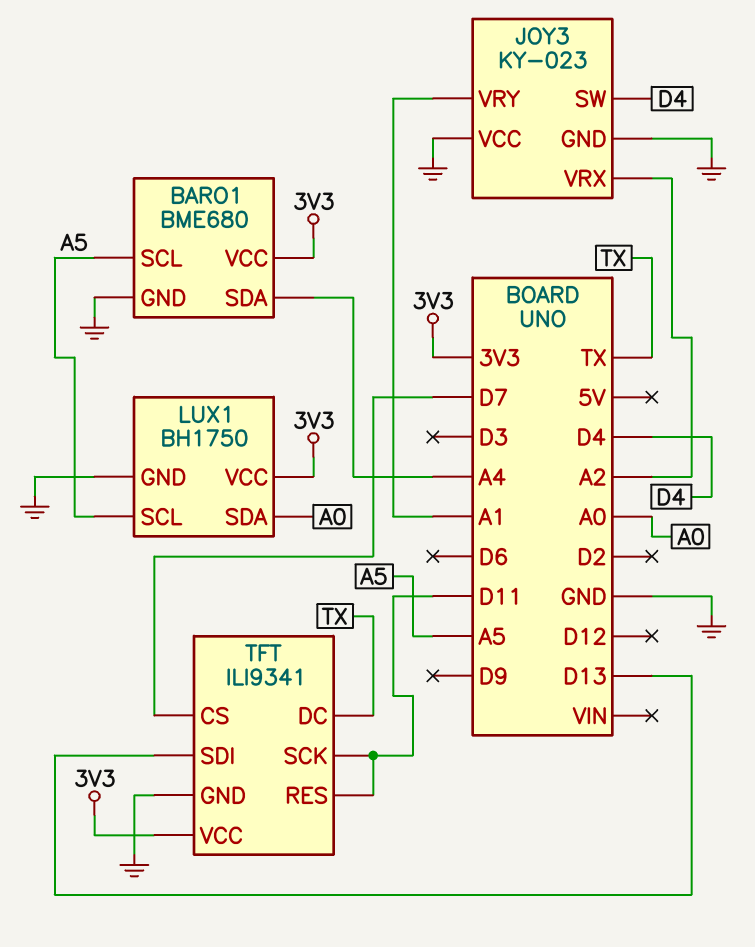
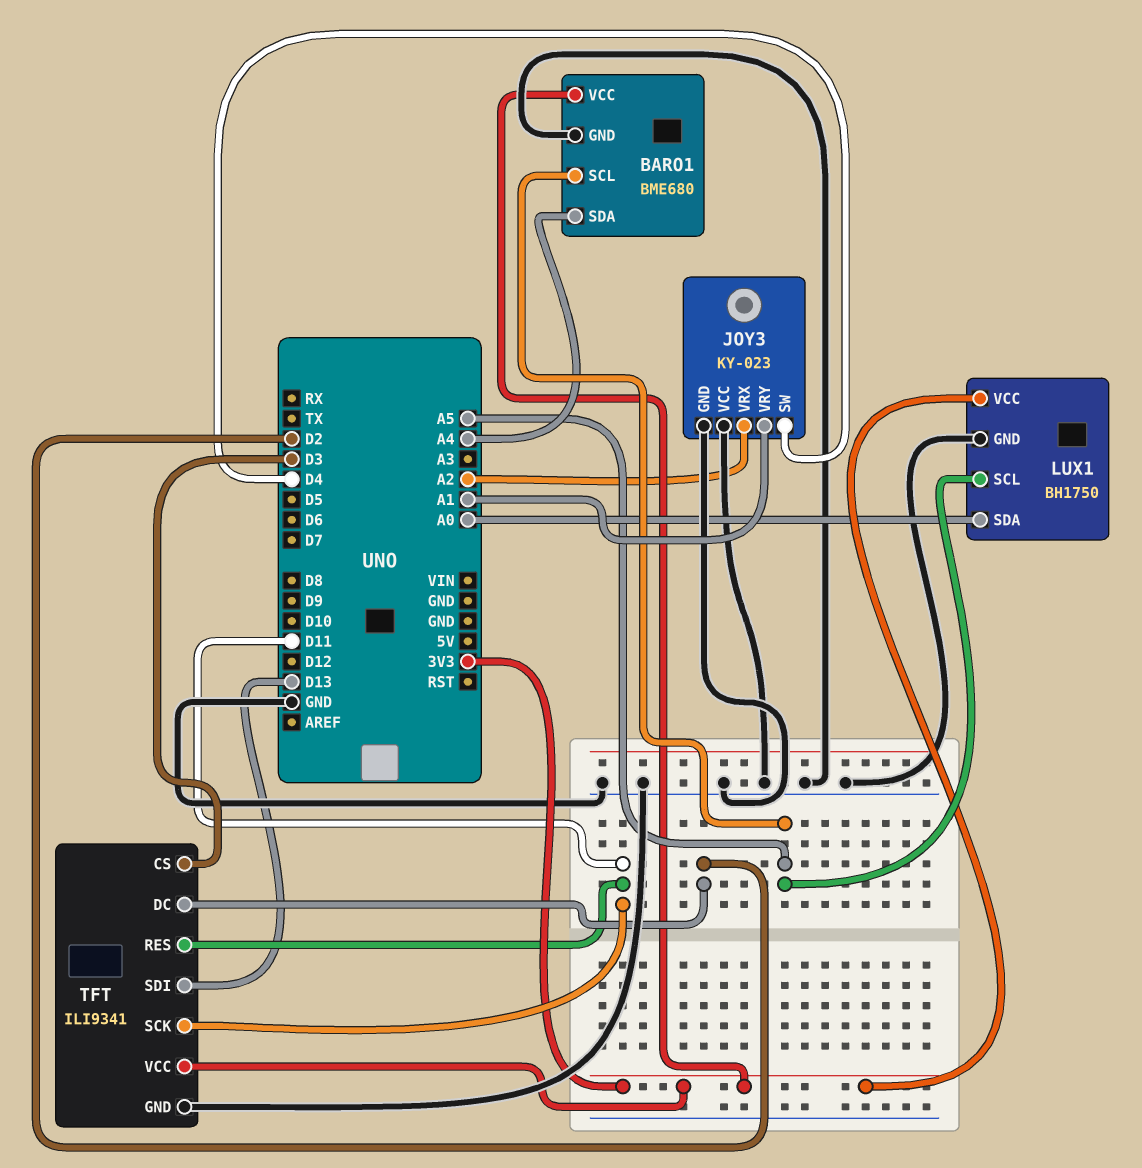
TFT pin CS: D7 -> D3
TFT pin DC: TX -> D2

